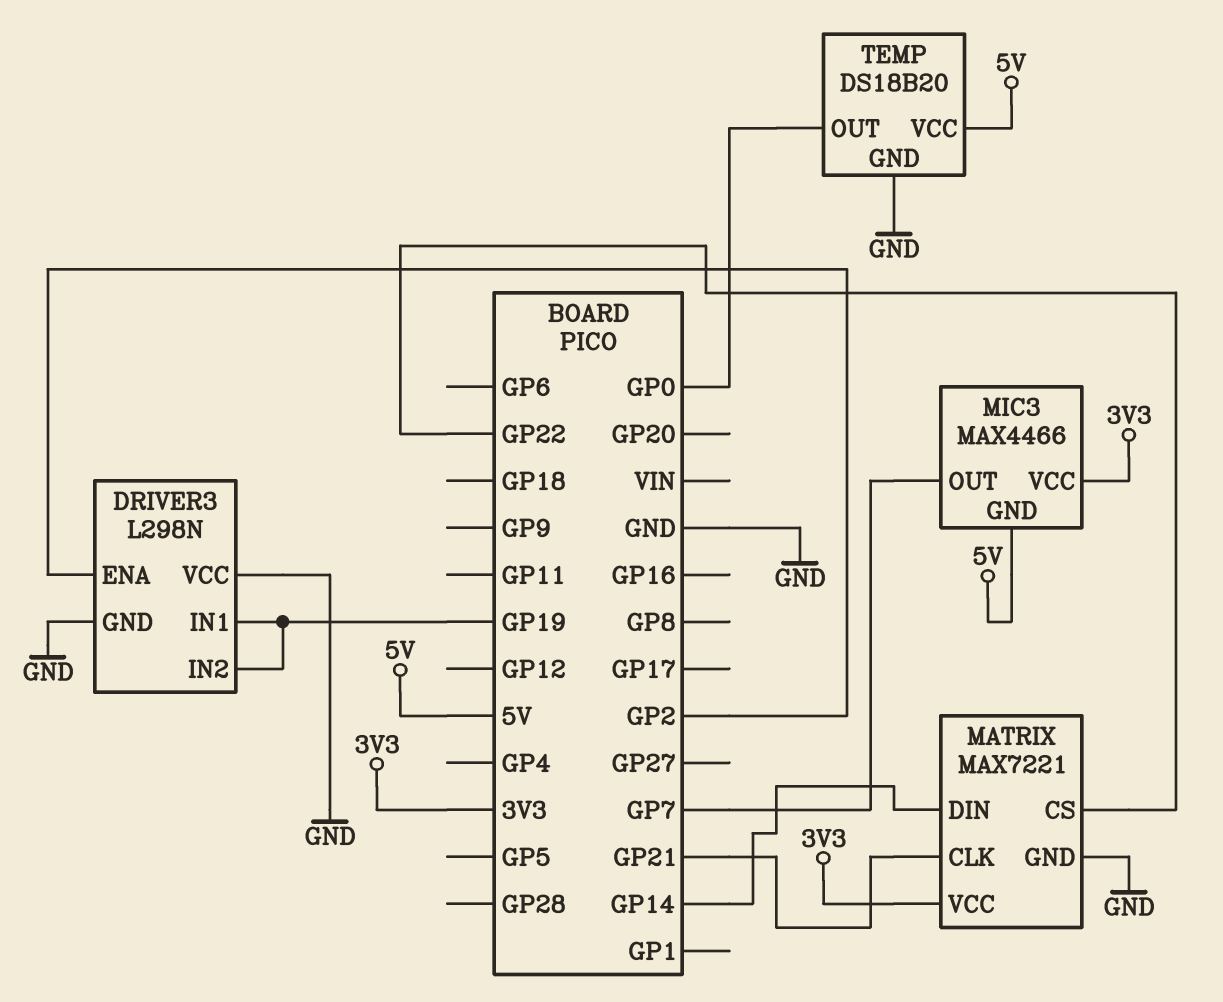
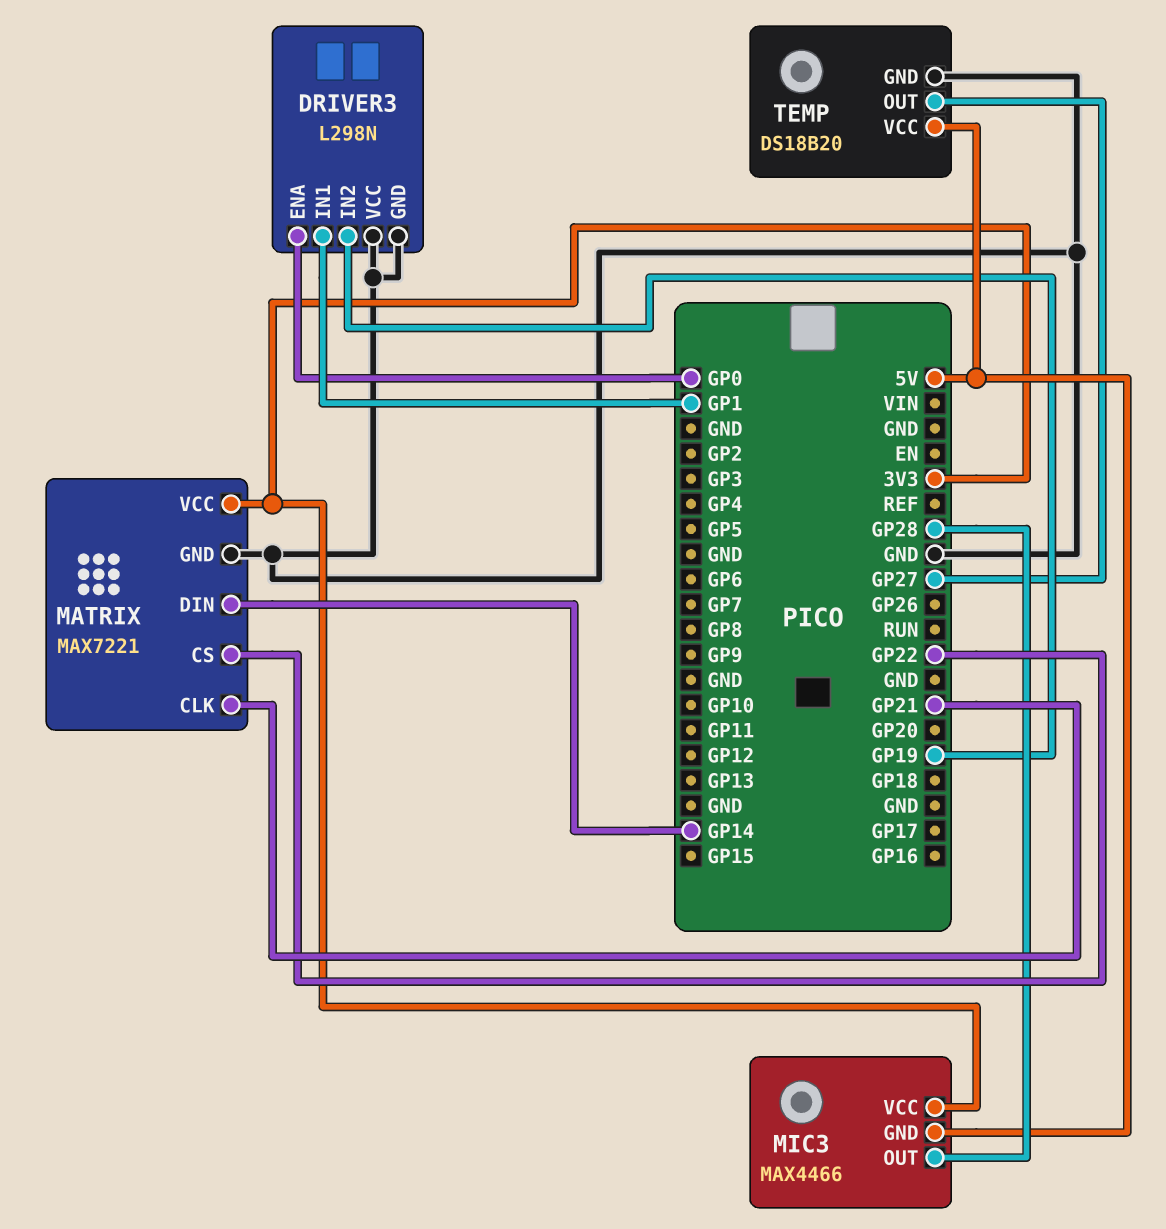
DRIVER3 pin ENA: GP2 -> GP0
DRIVER3 pin IN1: GP19 -> GP1
MIC3 pin OUT: GP7 -> GP28
TEMP pin OUT: GP0 -> GP27

